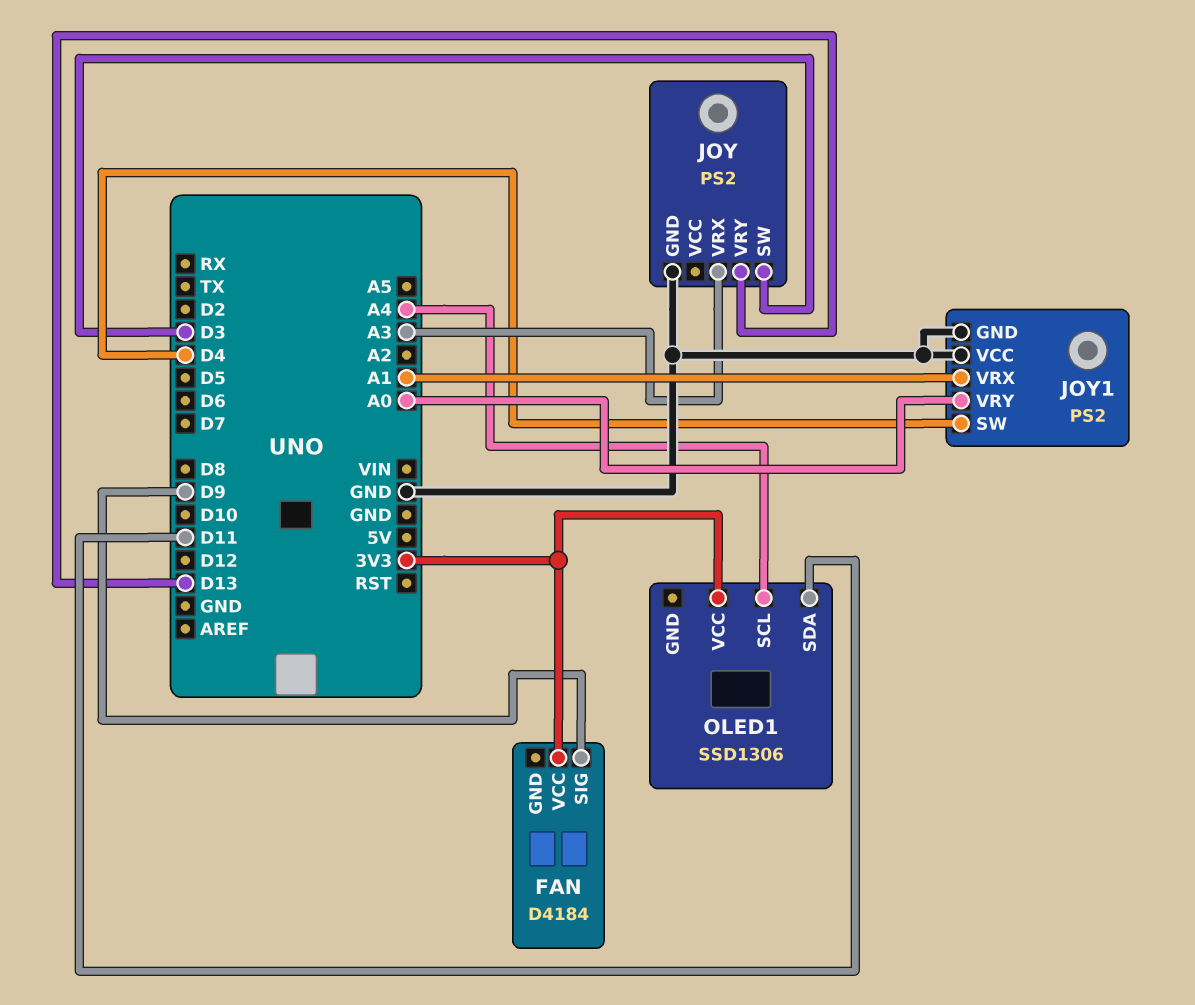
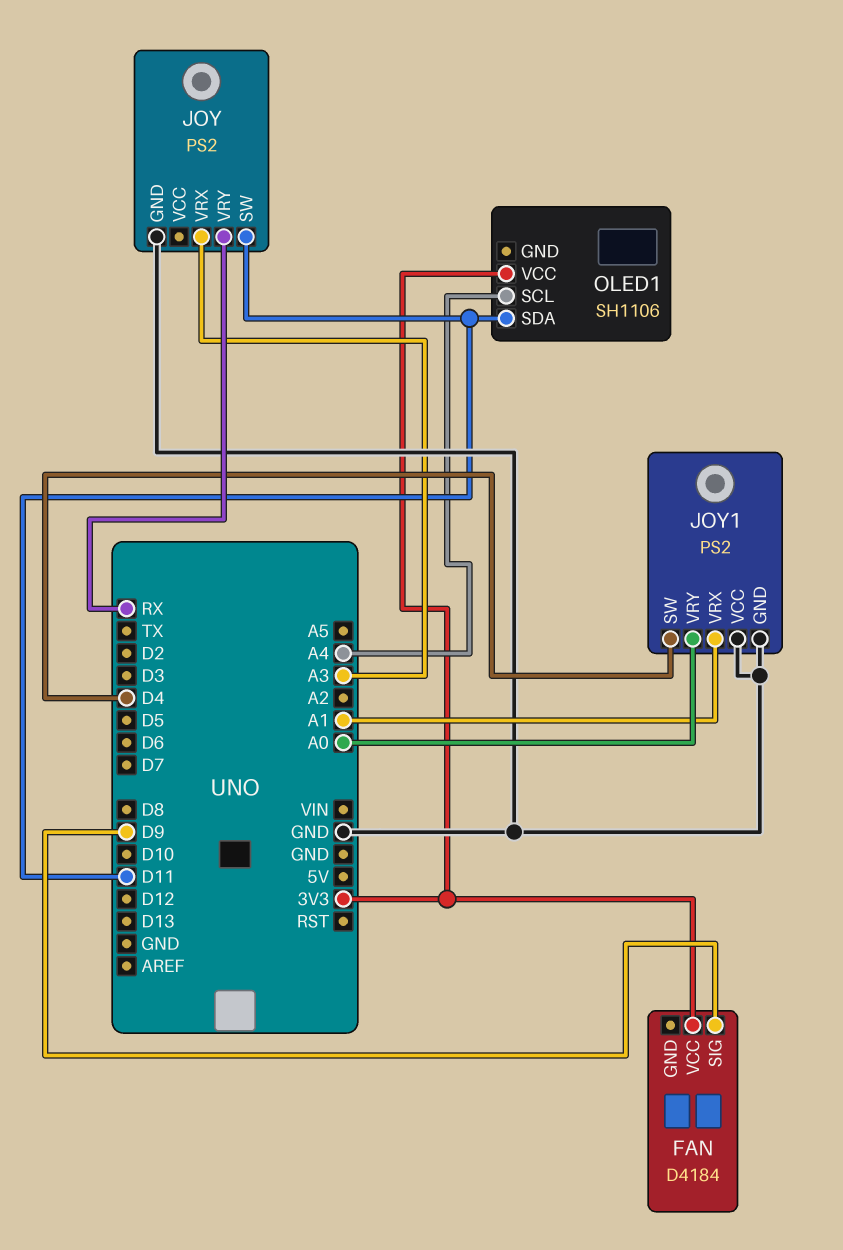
JOY pin SW: D3 -> D11
JOY pin VRY: D13 -> RX
OLED1: SSD1306 -> SH1106

